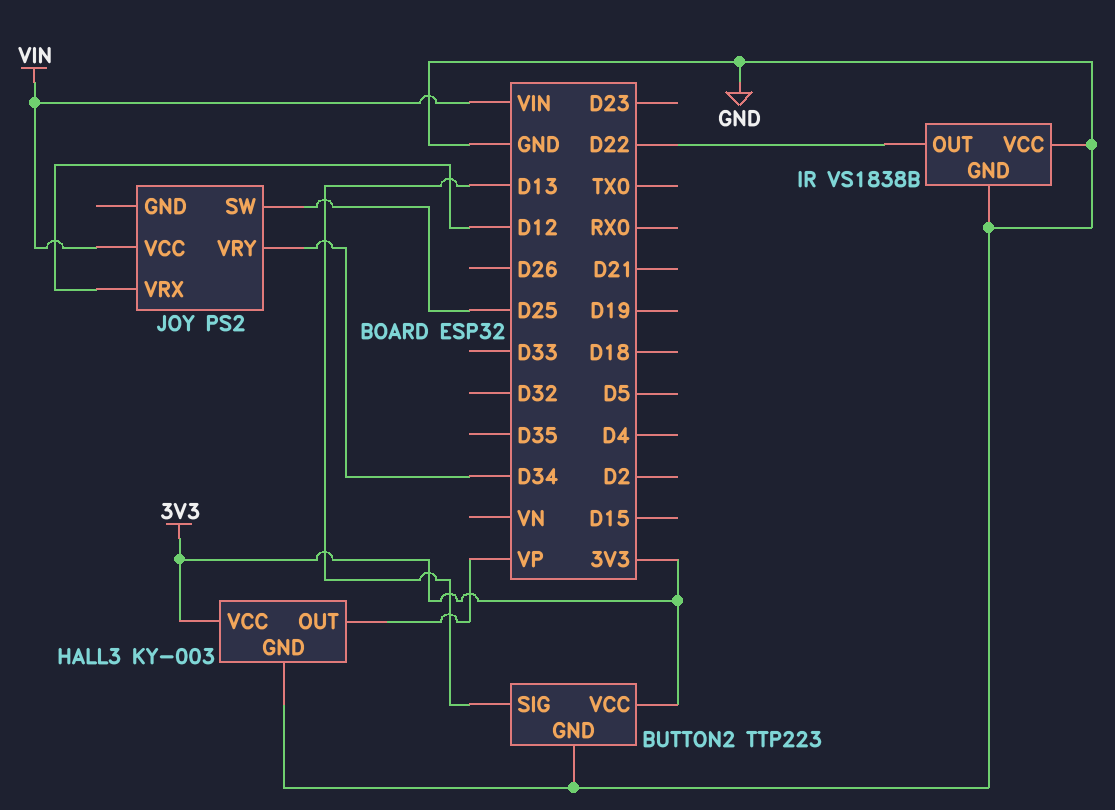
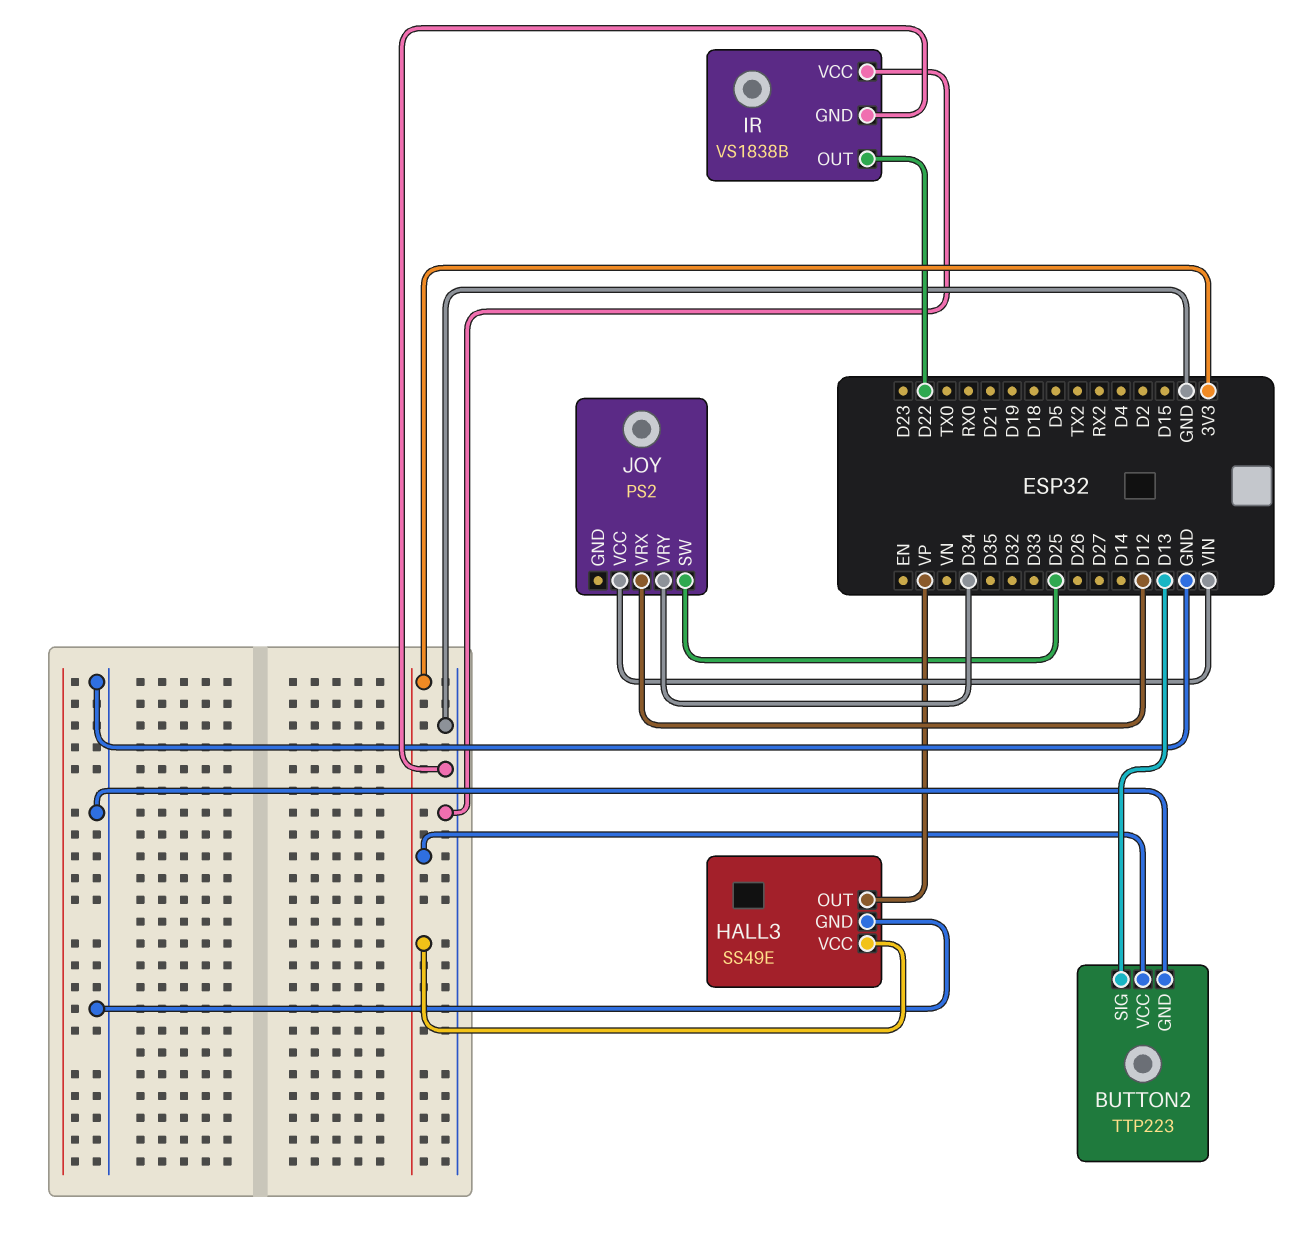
HALL3: KY-003 -> SS49E

